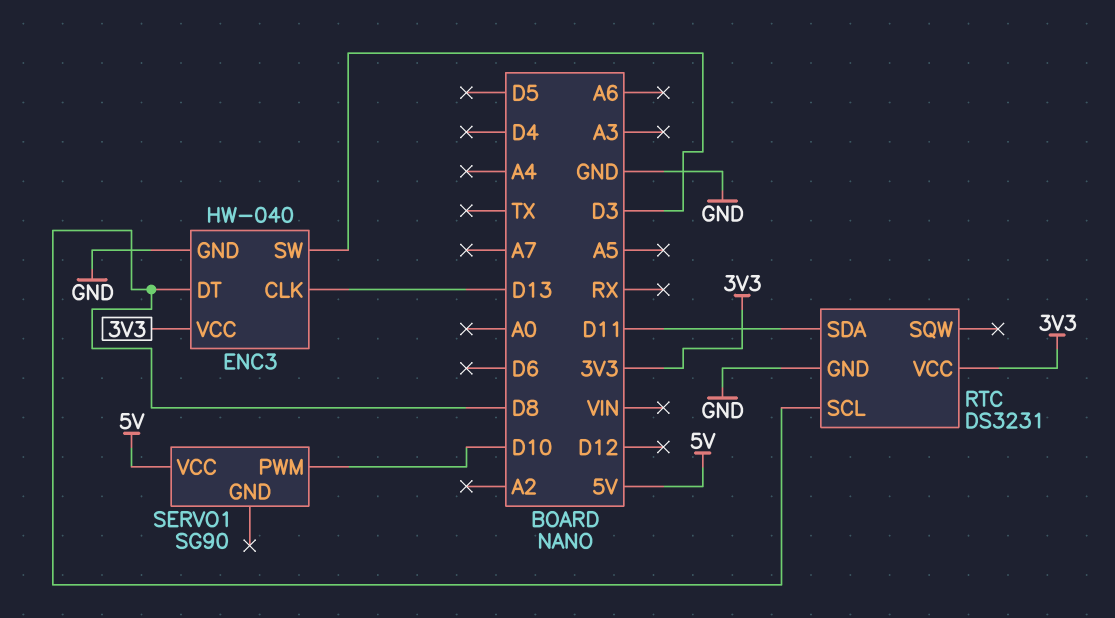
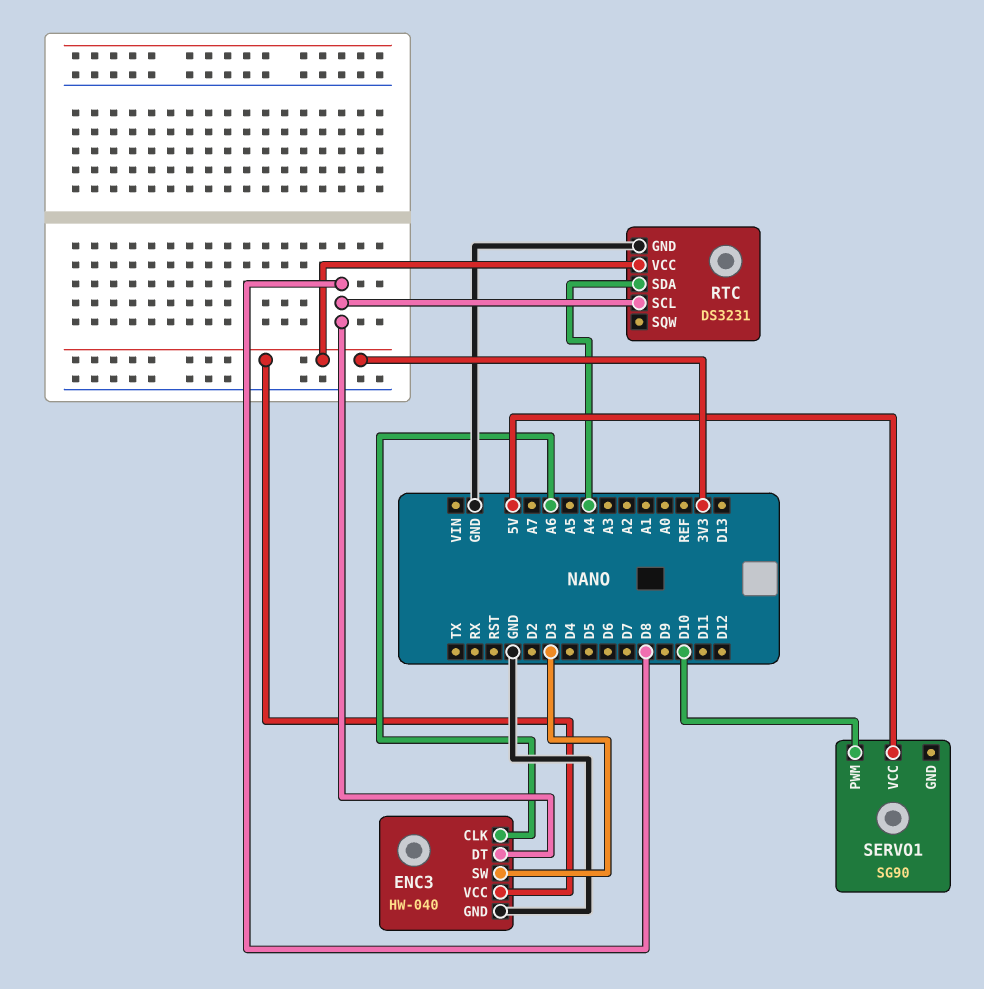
ENC3 pin CLK: D13 -> A6
RTC pin SDA: D11 -> A4

